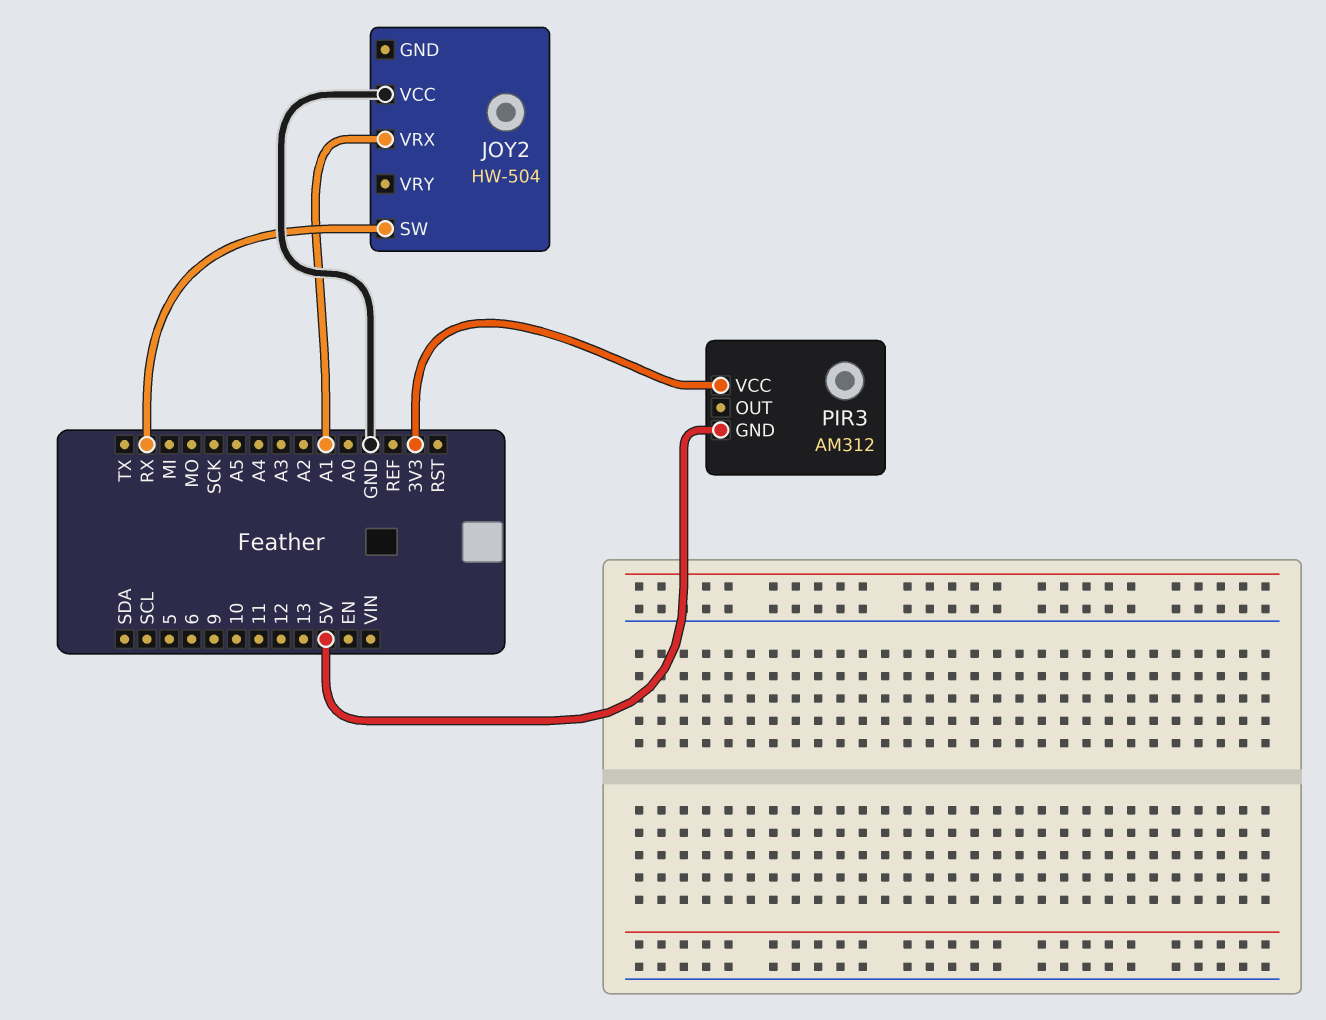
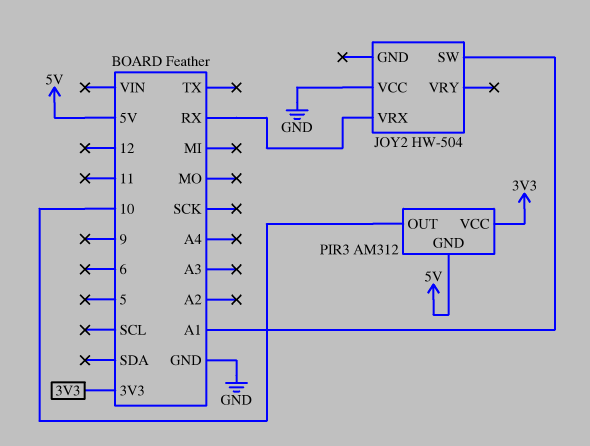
JOY2 pin SW: RX -> A1
JOY2 pin VRX: A1 -> RX
PIR3 pin OUT: none -> 10

